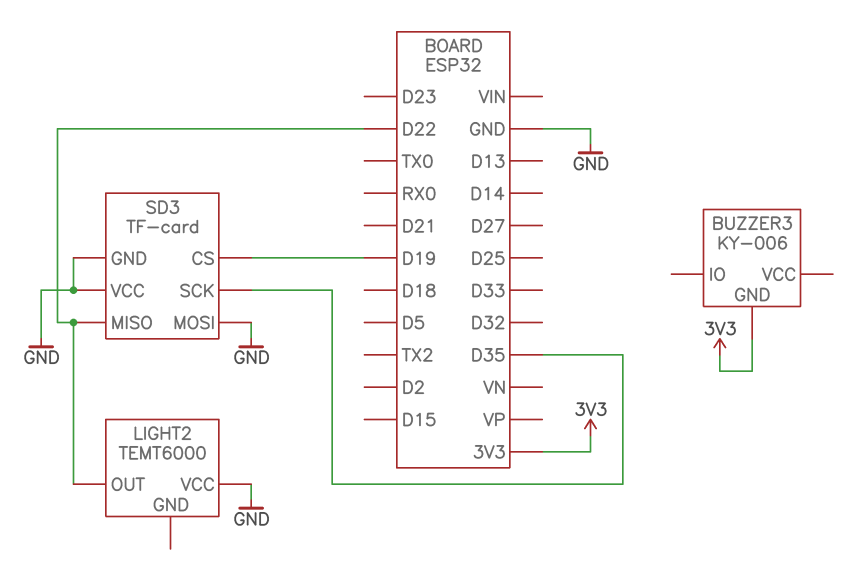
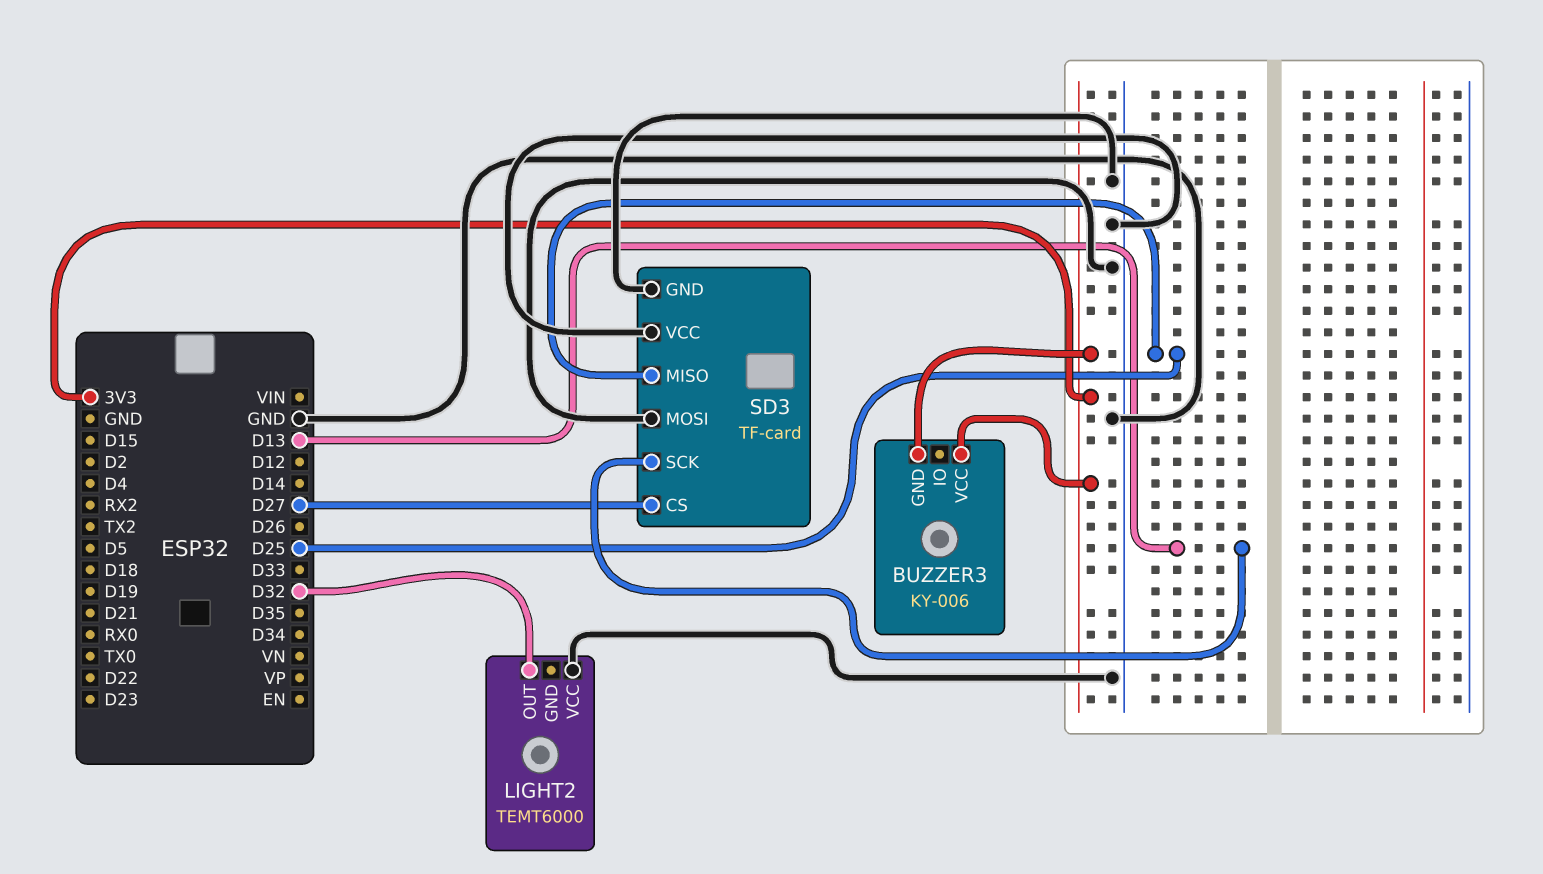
BUZZER3 pin VCC: none -> 3V3
LIGHT2 pin OUT: D22 -> D32
SD3 pin CS: D19 -> D27
SD3 pin MISO: D22 -> D25
SD3 pin SCK: D35 -> D13

